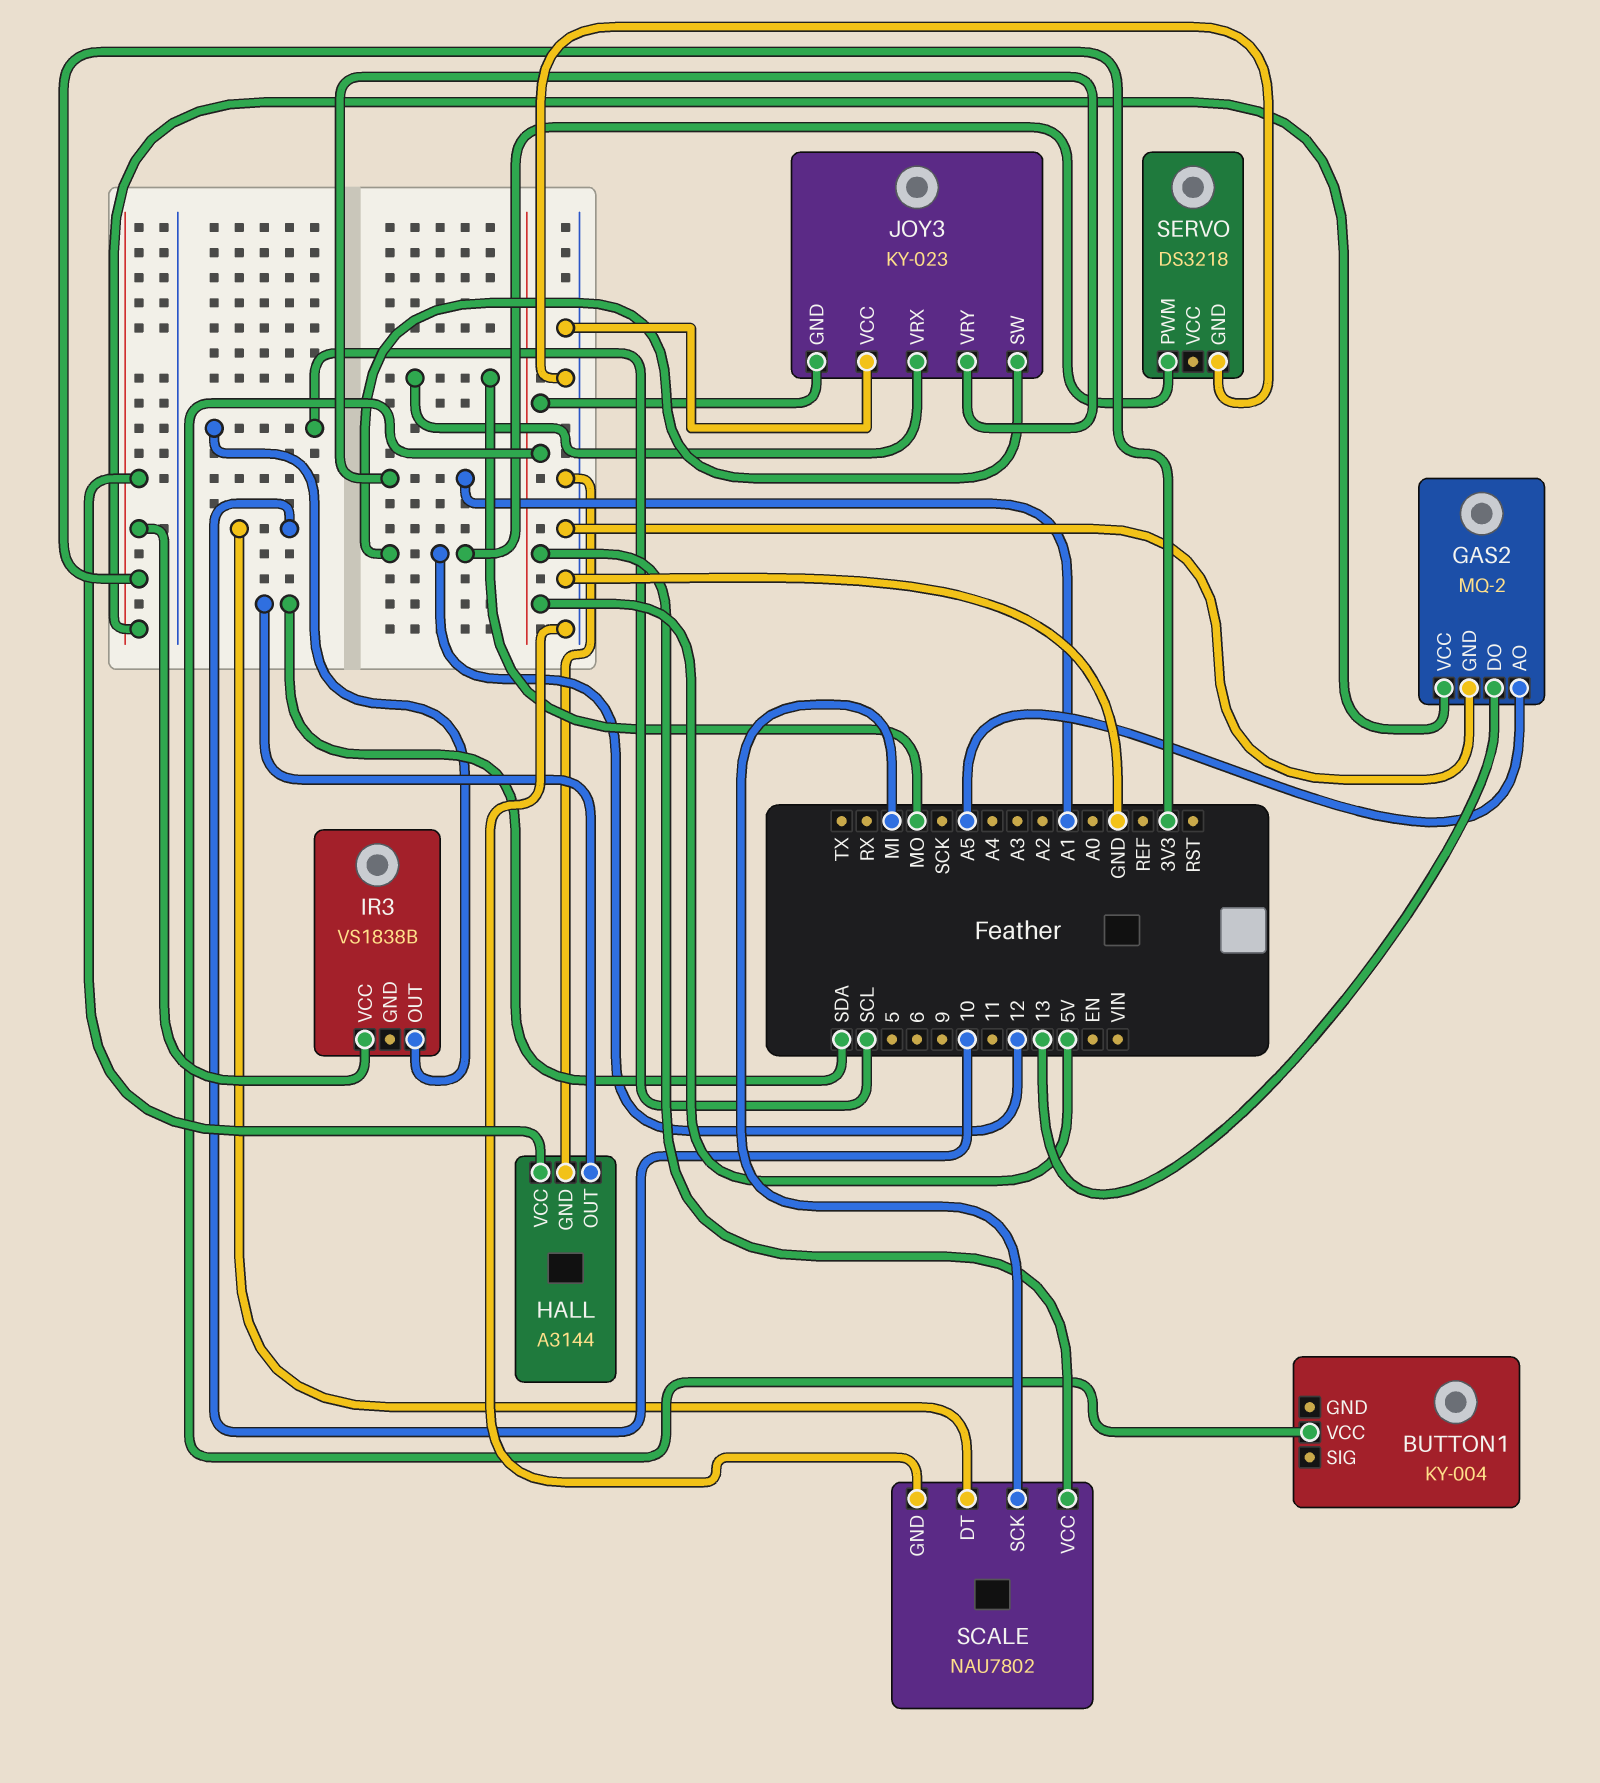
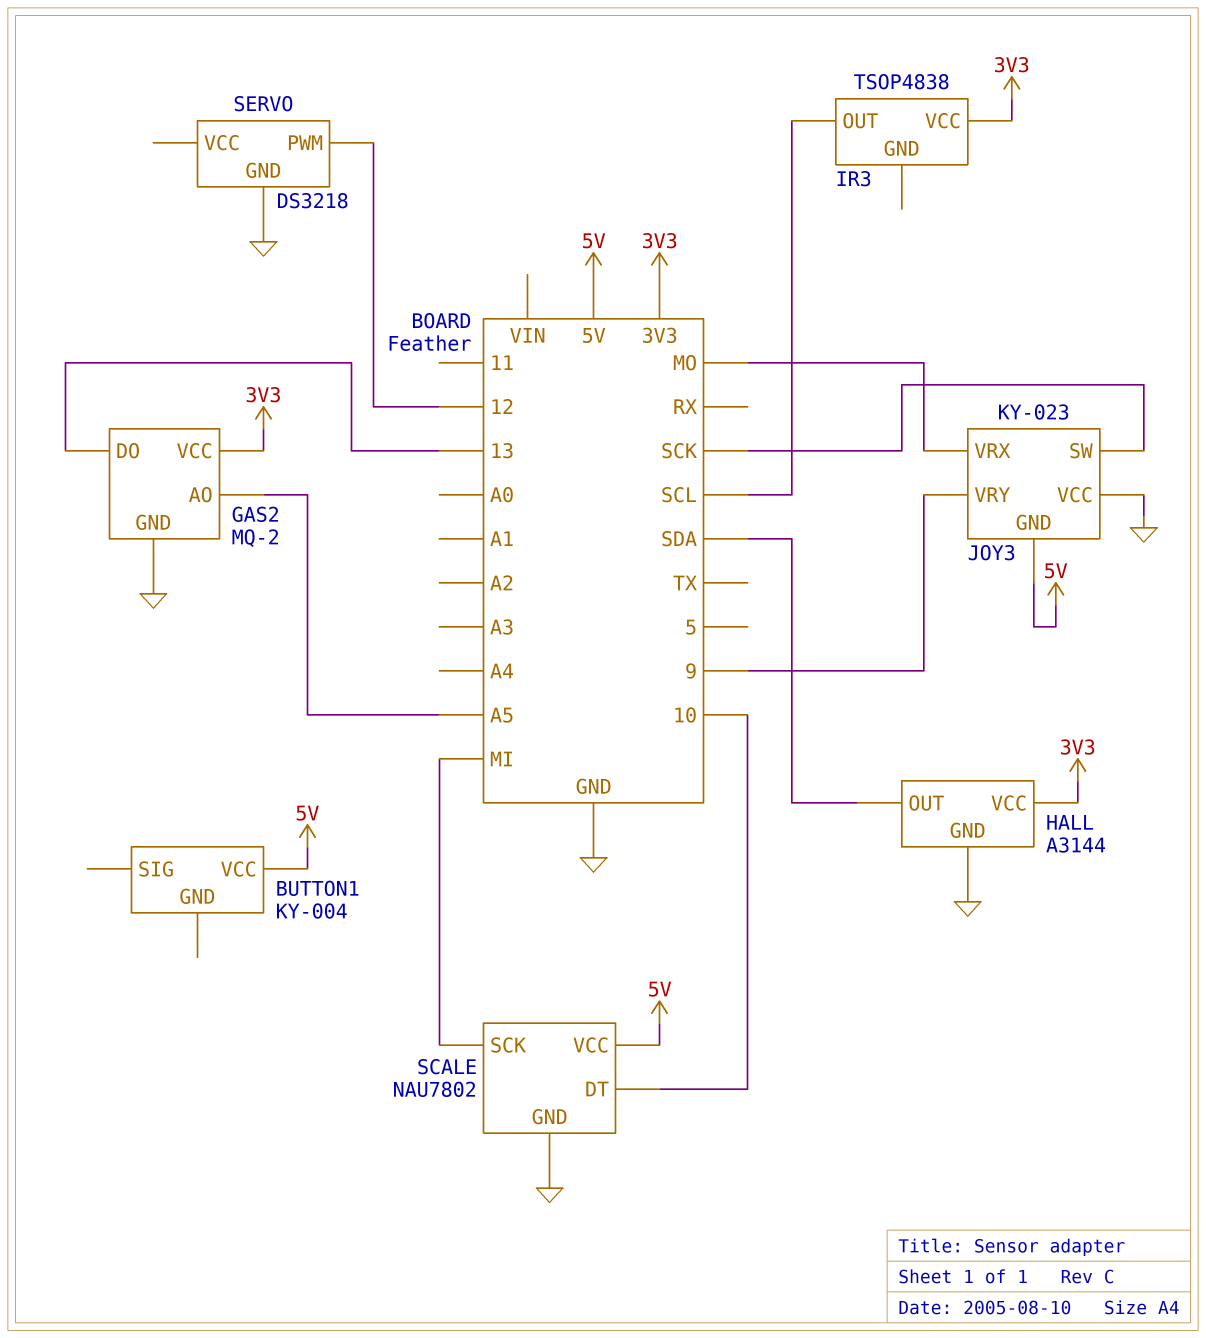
IR3: VS1838B -> TSOP4838
JOY3 pin SW: 12 -> SCK
JOY3 pin VRY: A1 -> 9

